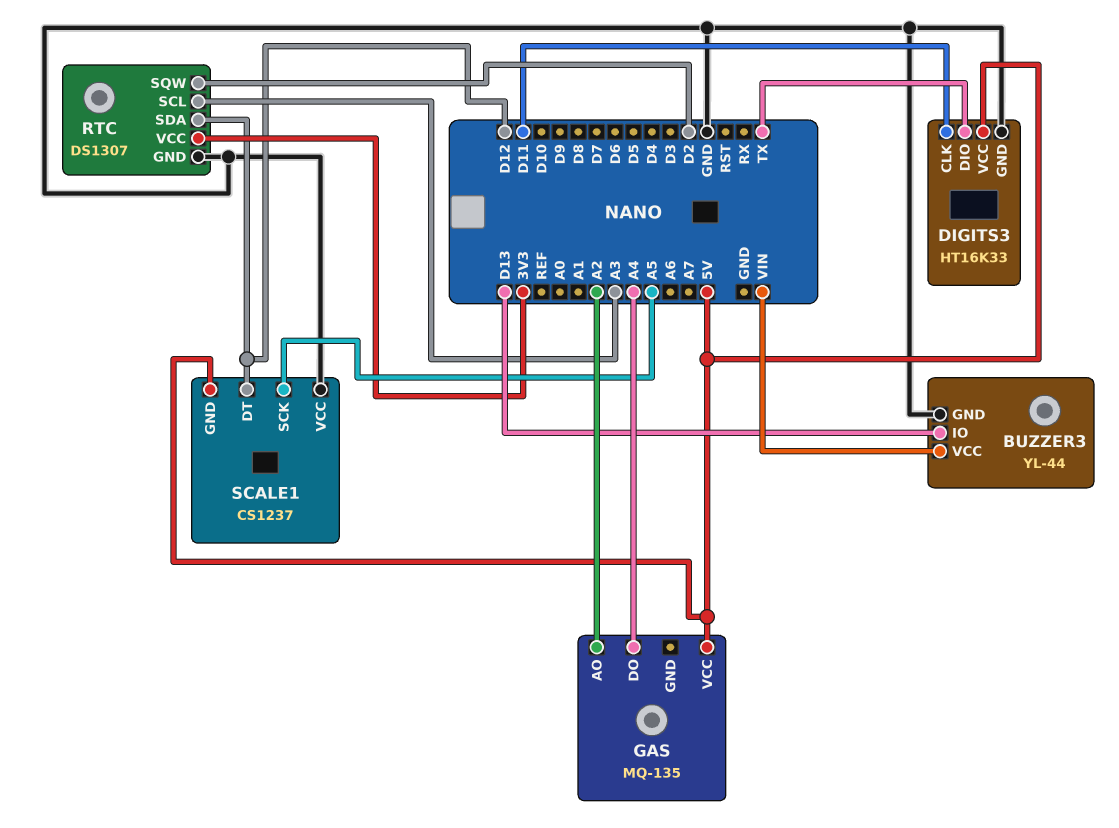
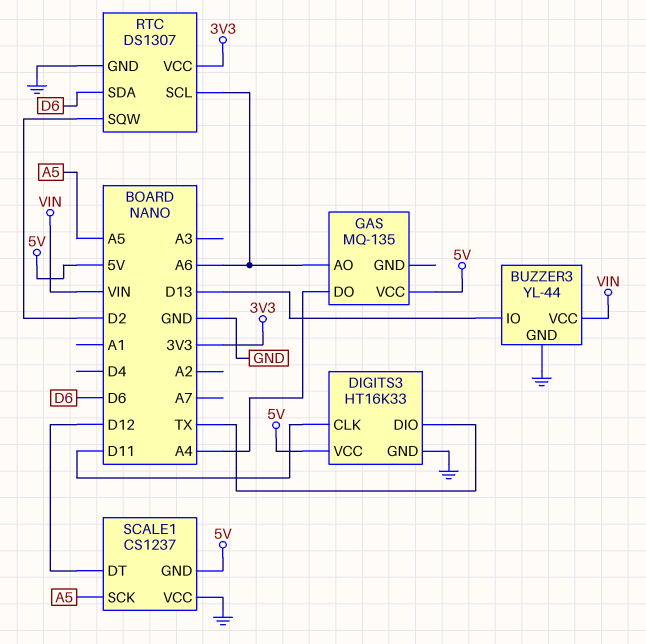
GAS pin AO: A2 -> A6
RTC pin SCL: A3 -> A6
RTC pin SDA: D12 -> D6

